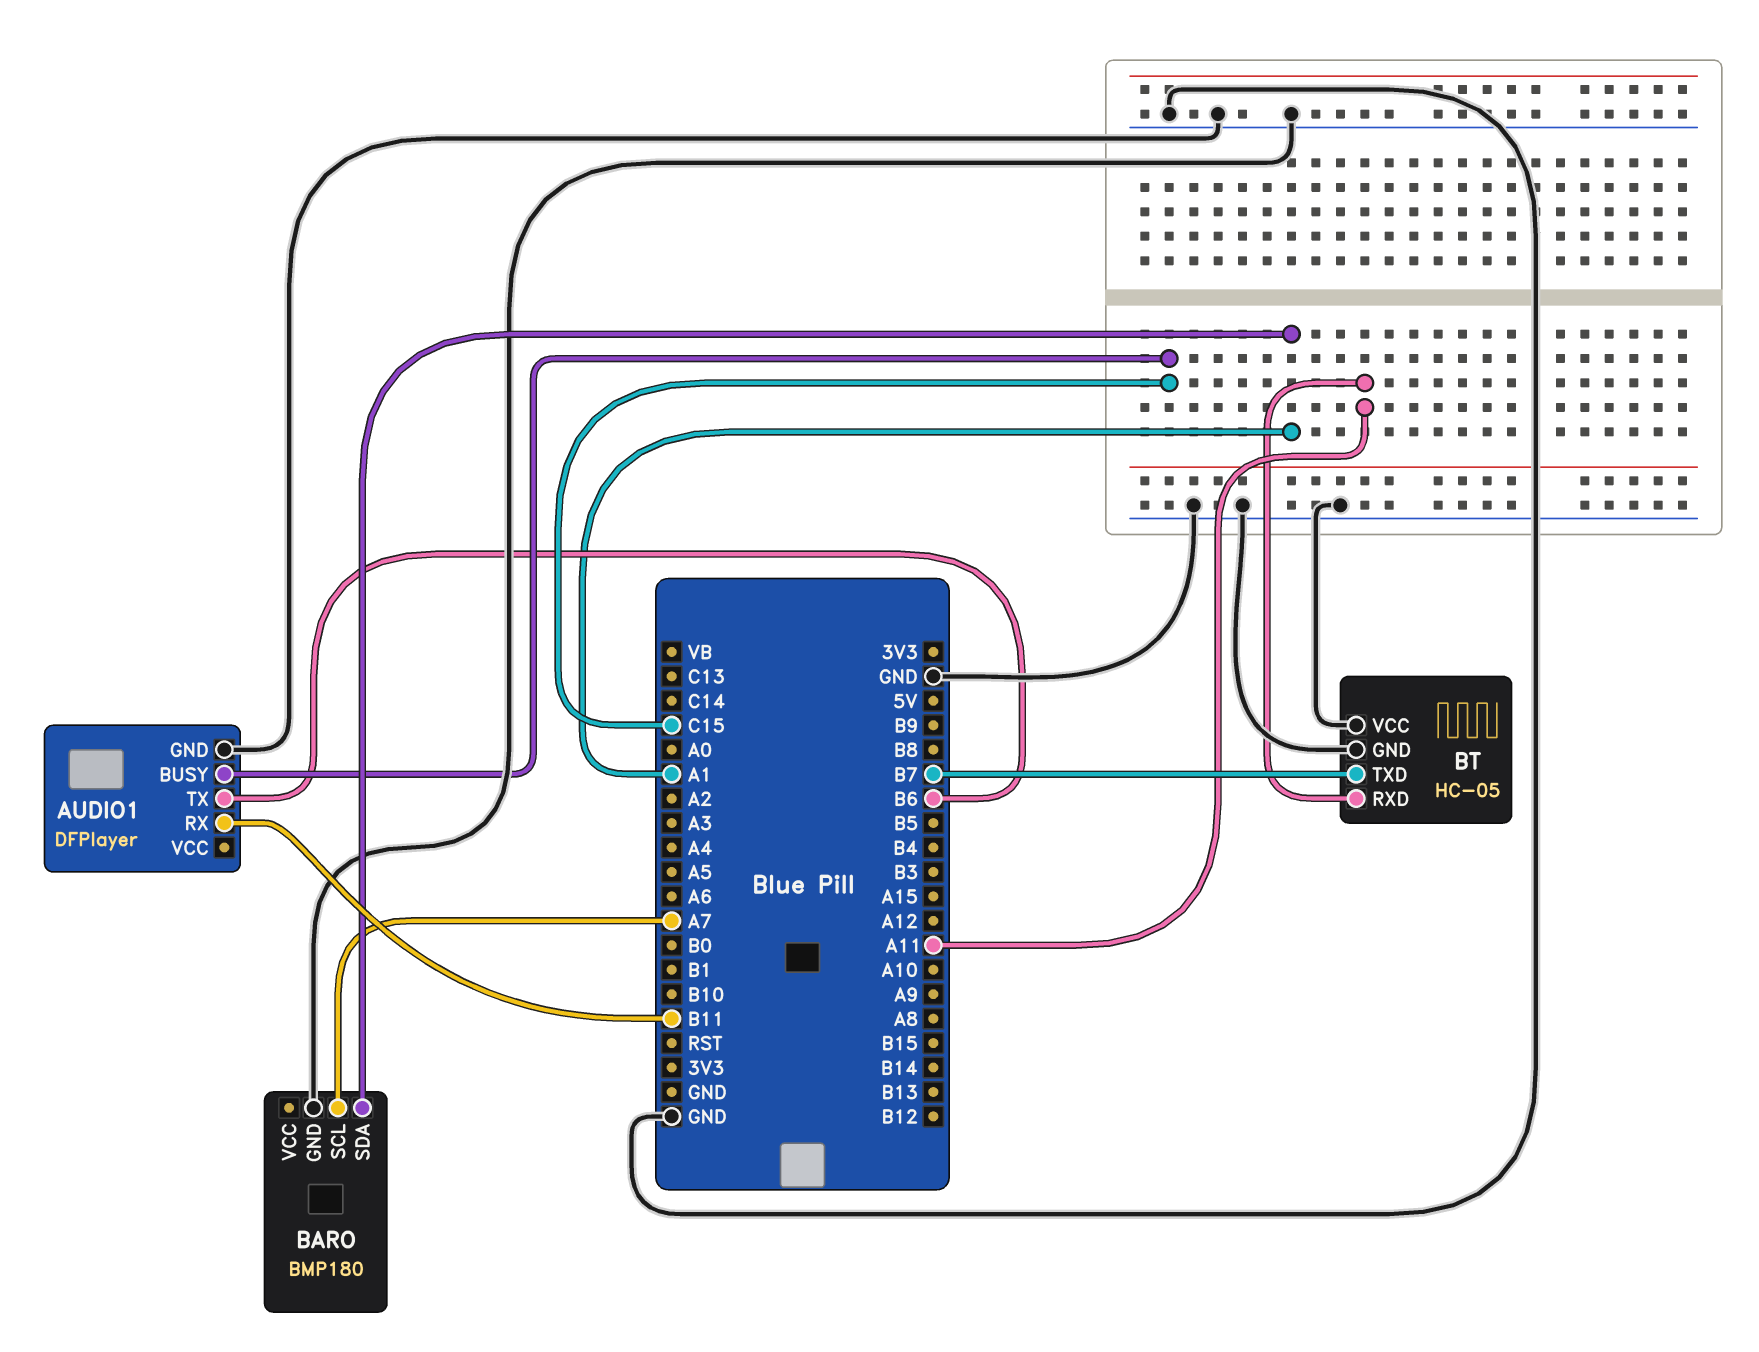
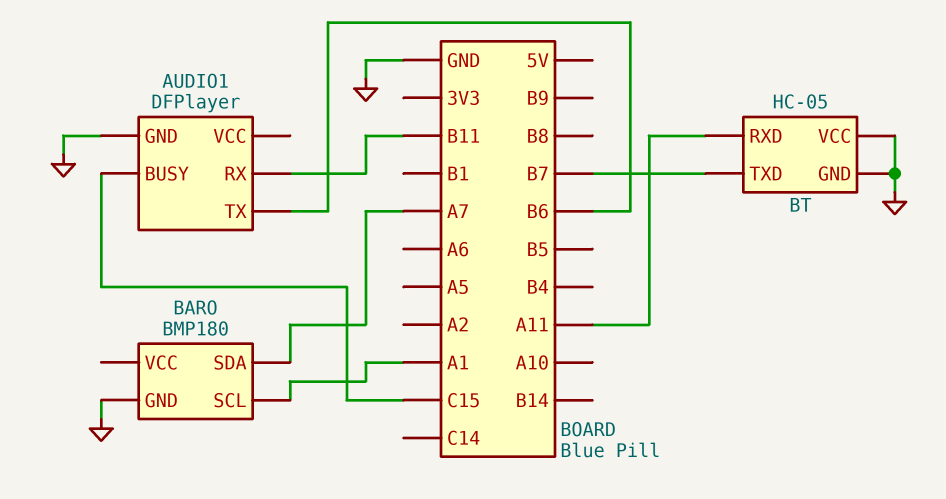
BARO pin SCL: A7 -> A1
BARO pin SDA: A1 -> A7

